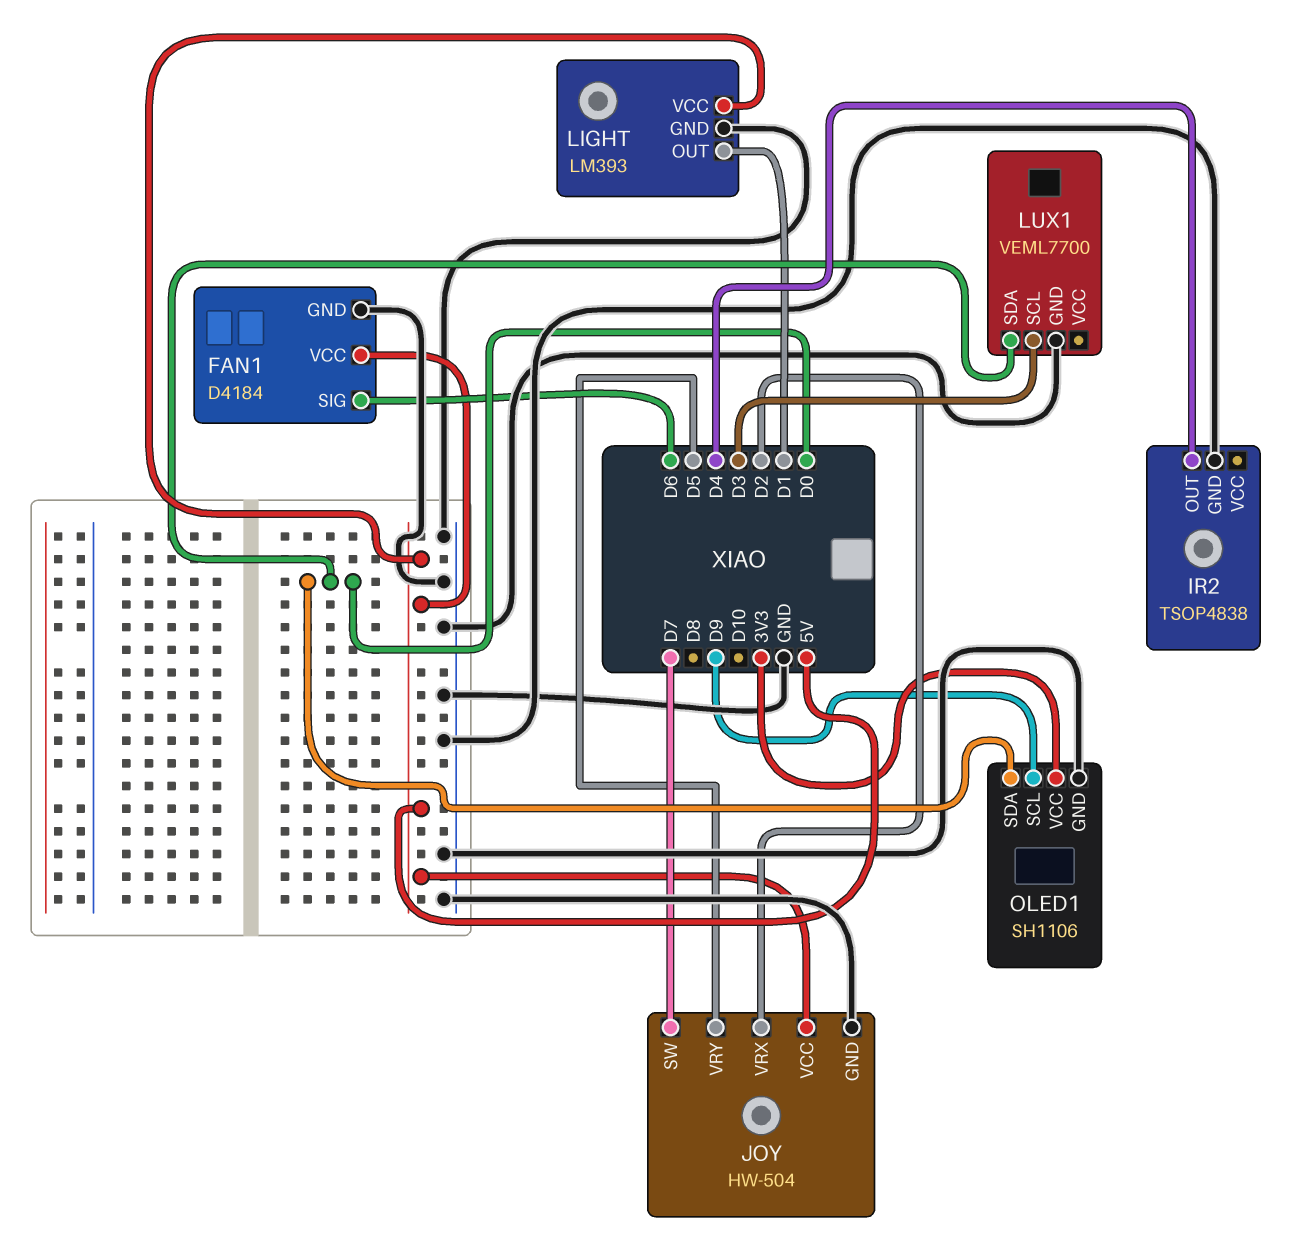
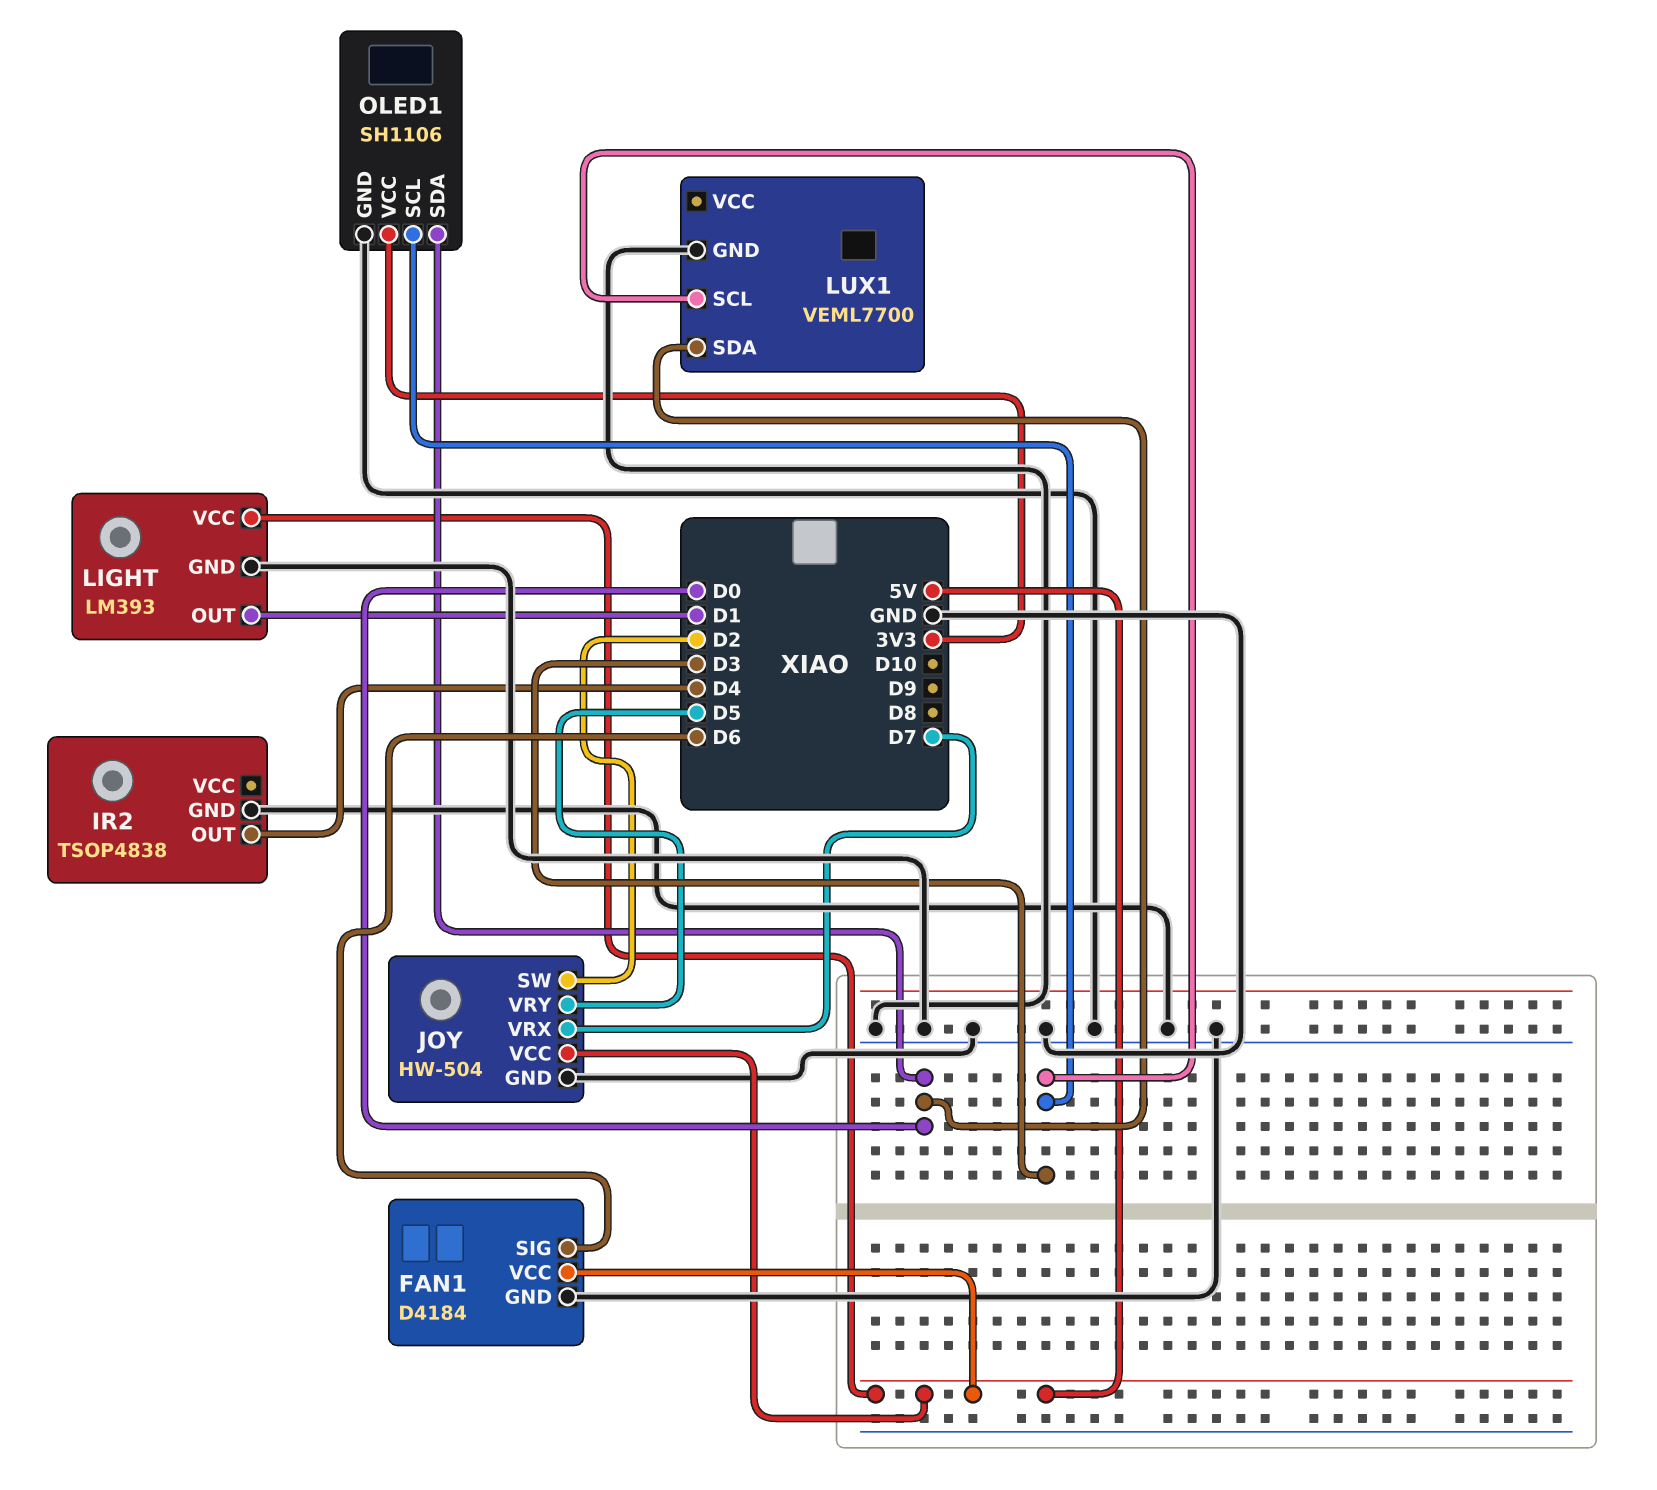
JOY pin SW: D7 -> D2
JOY pin VRX: D2 -> D7
OLED1 pin SCL: D9 -> D3

